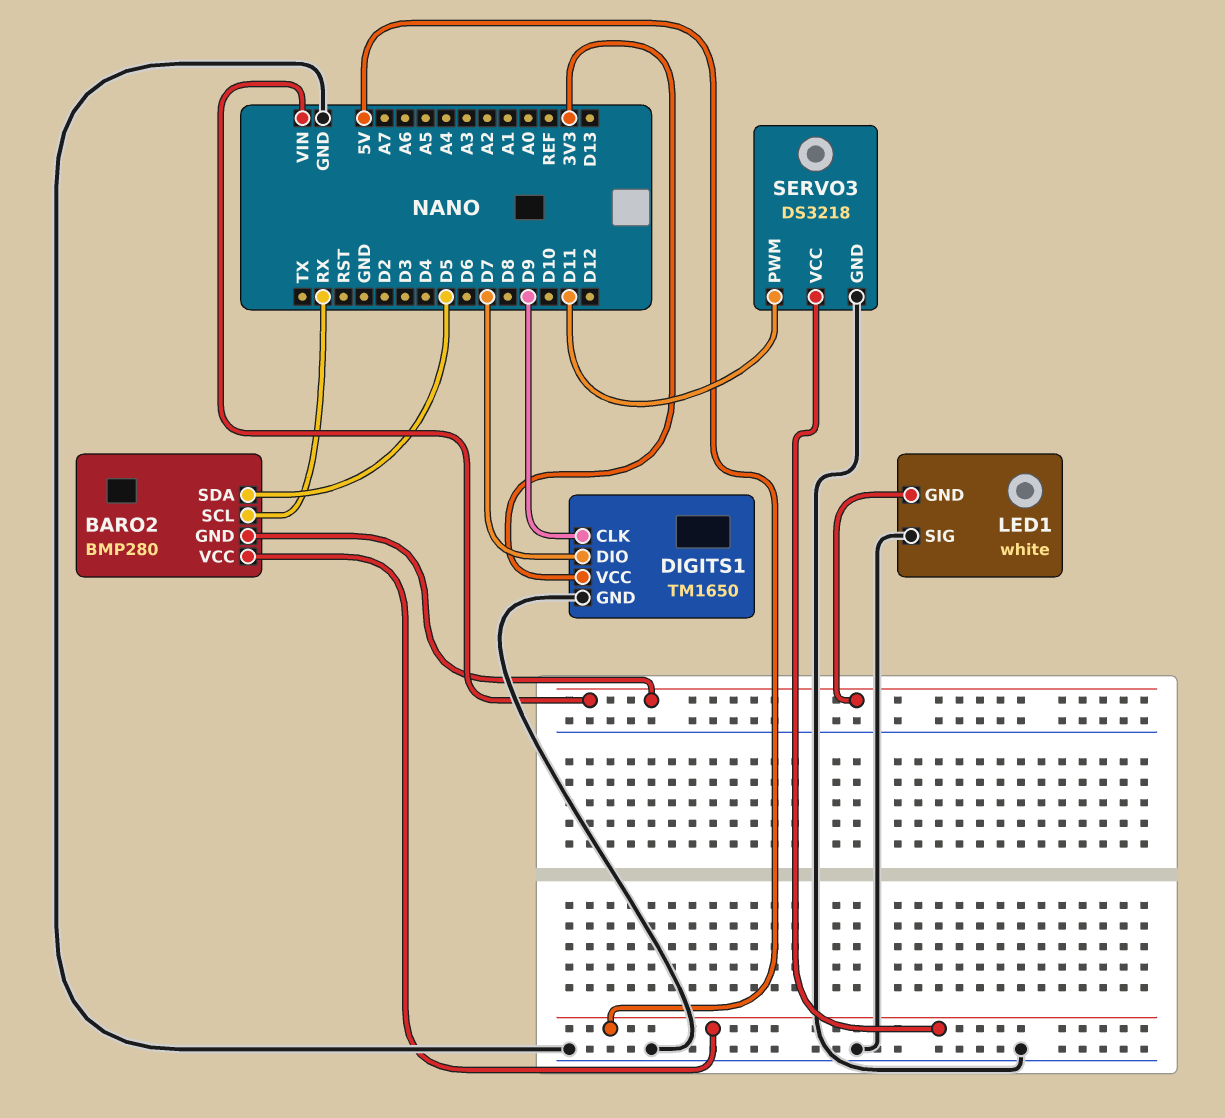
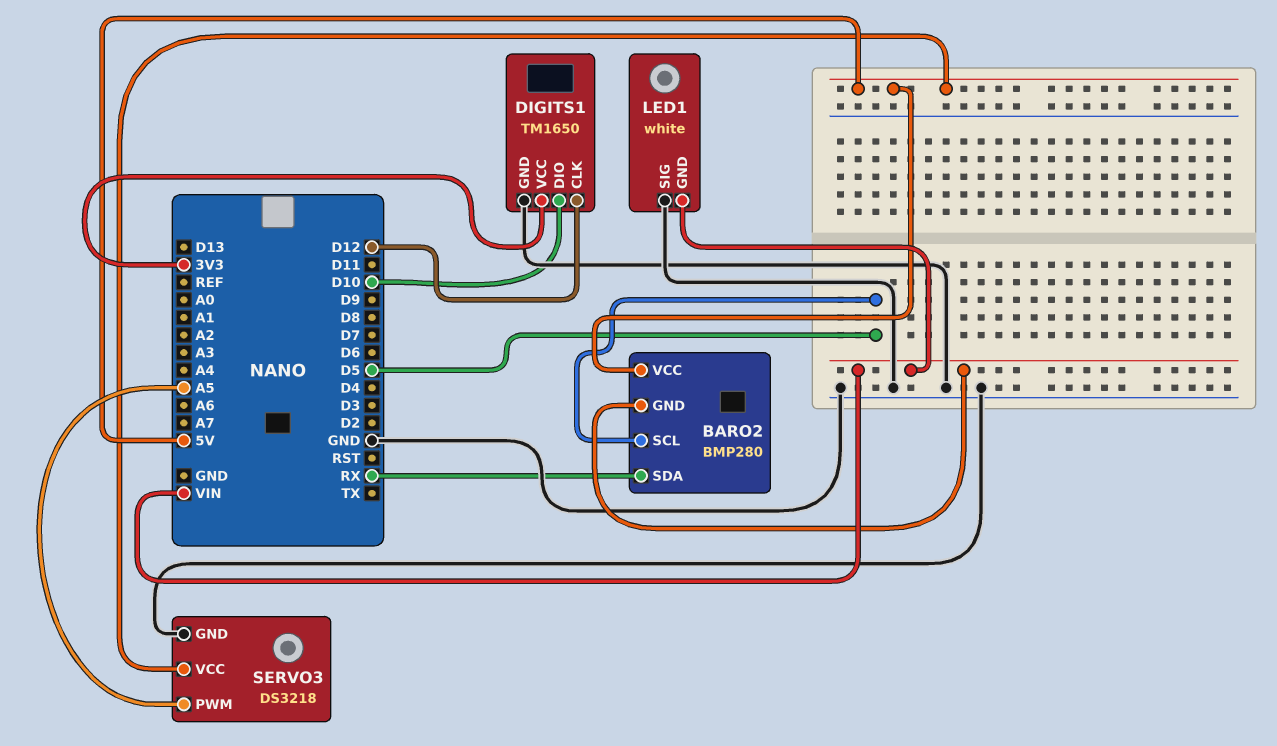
BARO2 pin SCL: RX -> D5
BARO2 pin SDA: D5 -> RX
DIGITS1 pin CLK: D9 -> D12
DIGITS1 pin DIO: D7 -> D10
SERVO3 pin PWM: D11 -> A5

